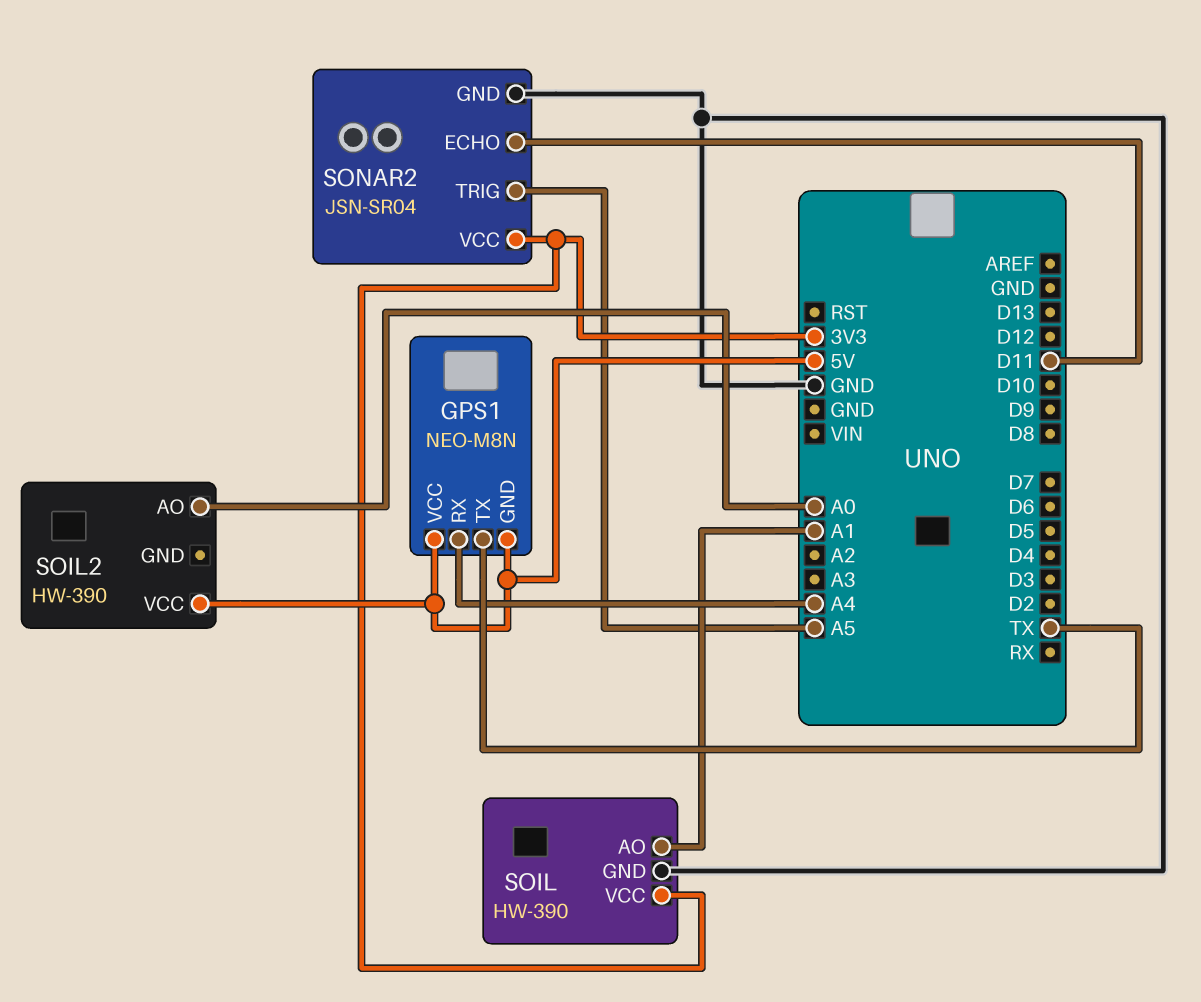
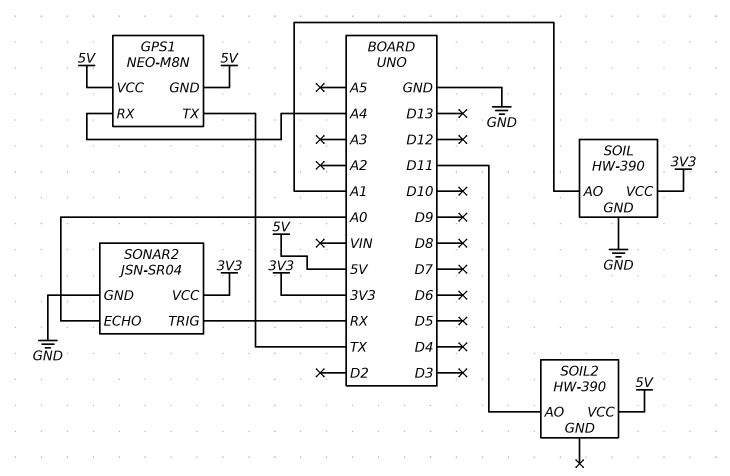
SOIL2 pin AO: A0 -> D11
SONAR2 pin ECHO: D11 -> A0
SONAR2 pin TRIG: A5 -> RX

